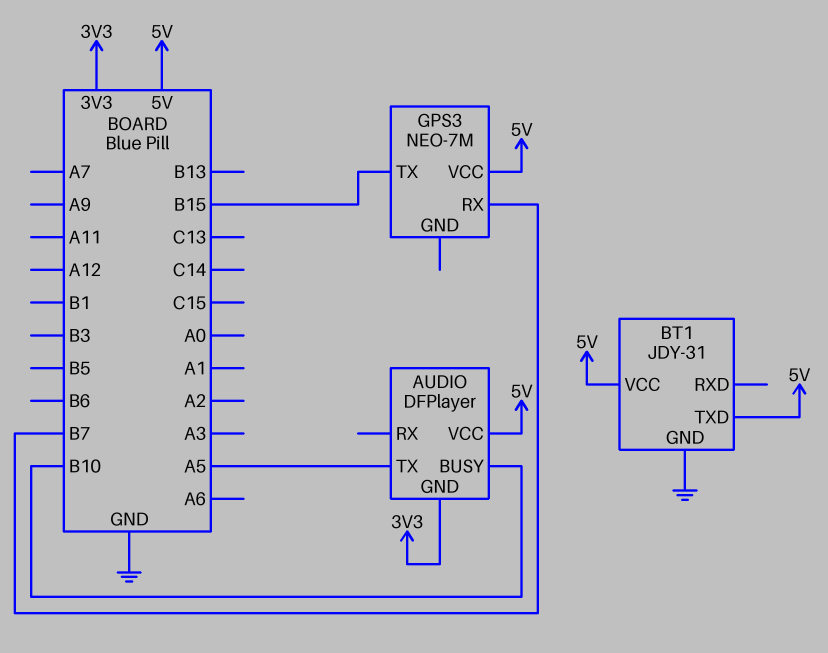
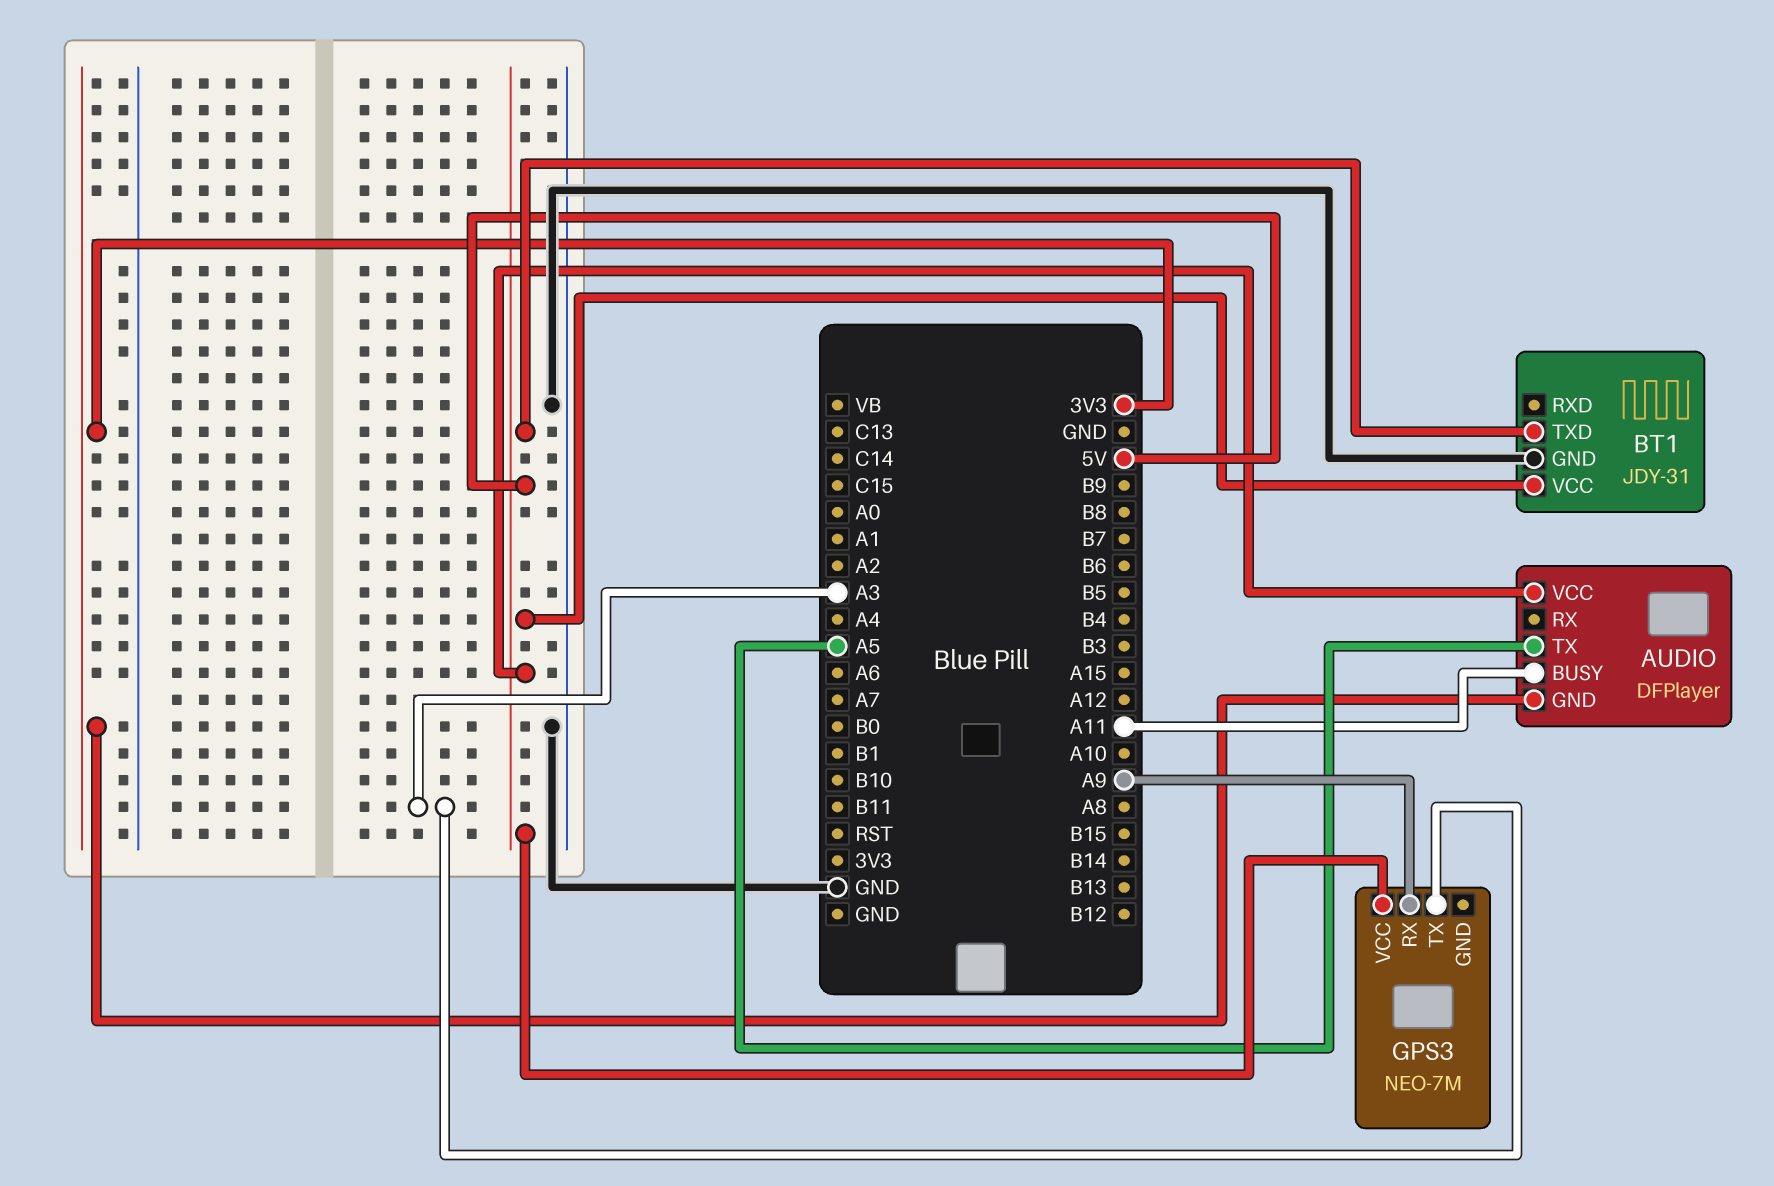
AUDIO pin BUSY: B10 -> A11
GPS3 pin RX: B7 -> A9
GPS3 pin TX: B15 -> A3

